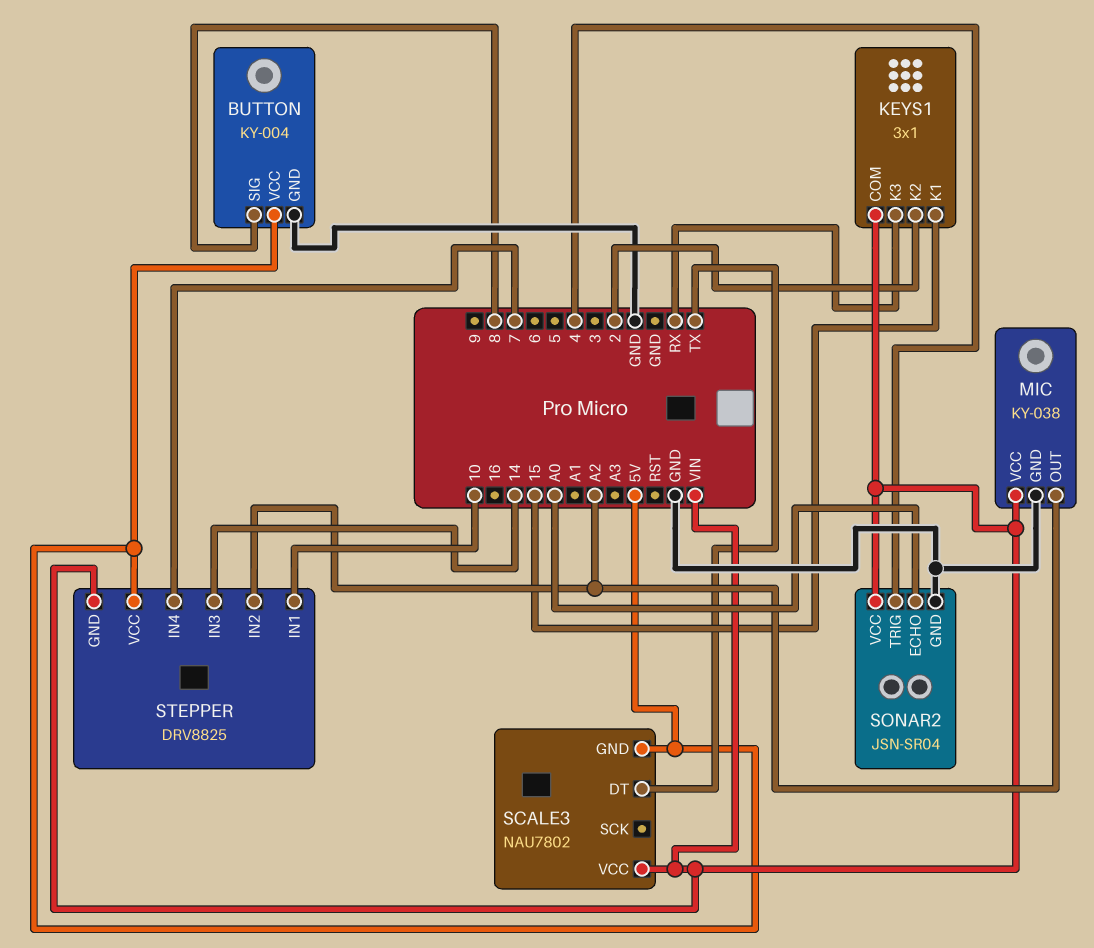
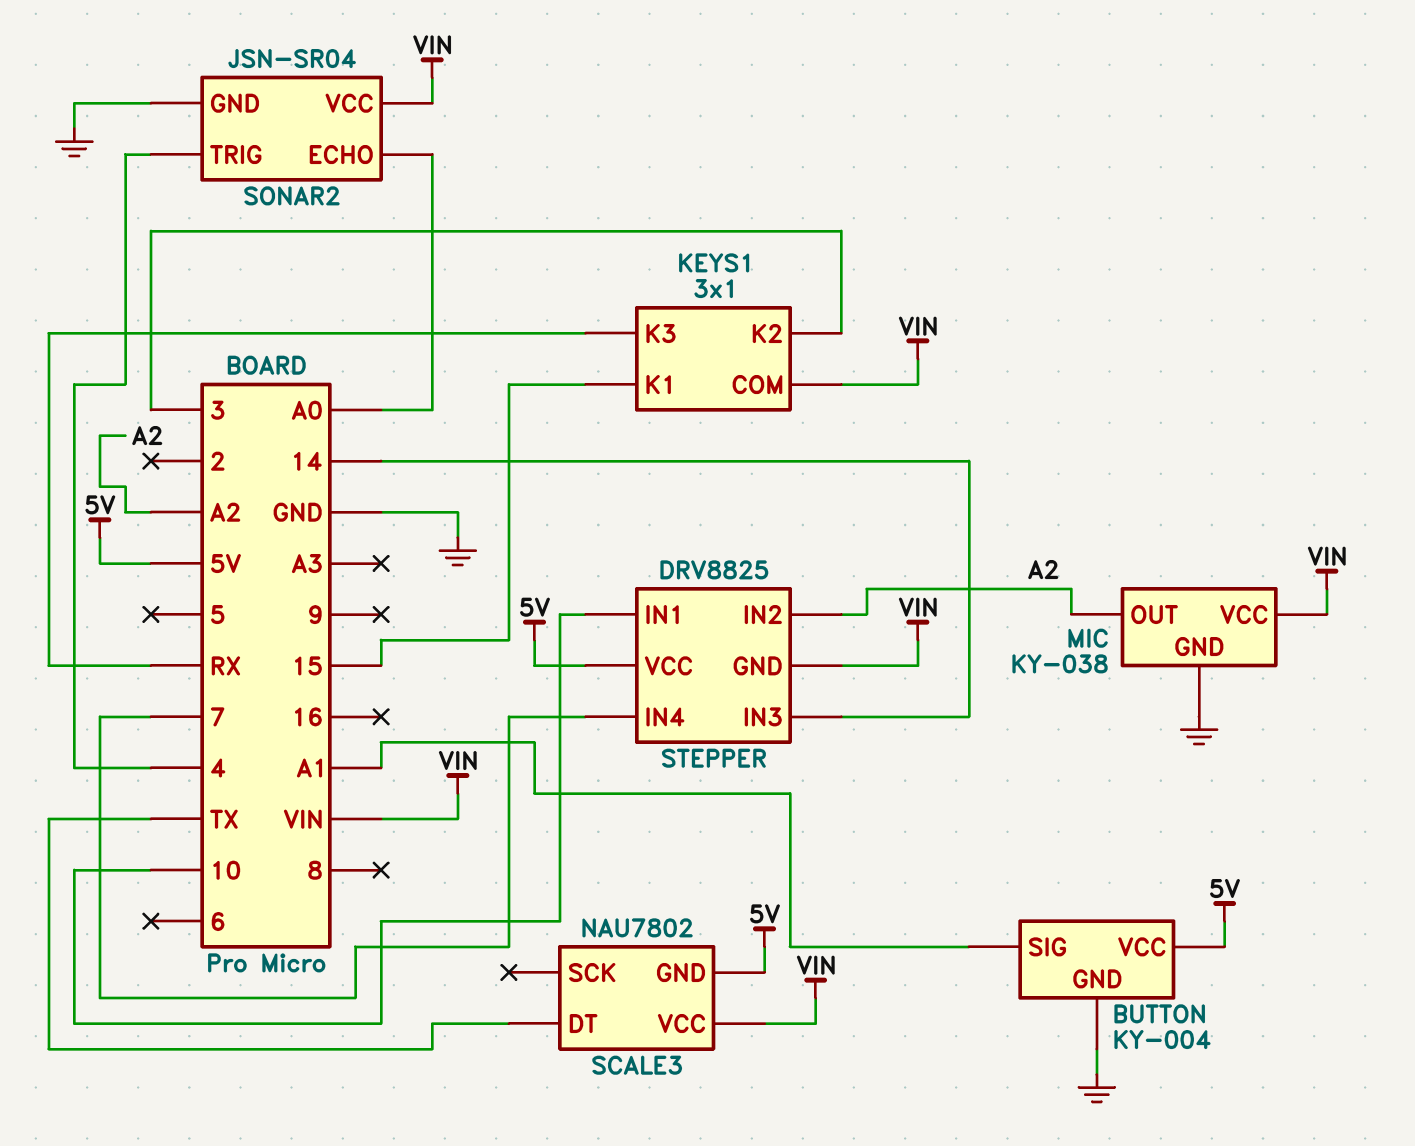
BUTTON pin SIG: 8 -> A1
KEYS1 pin K2: 2 -> 3

